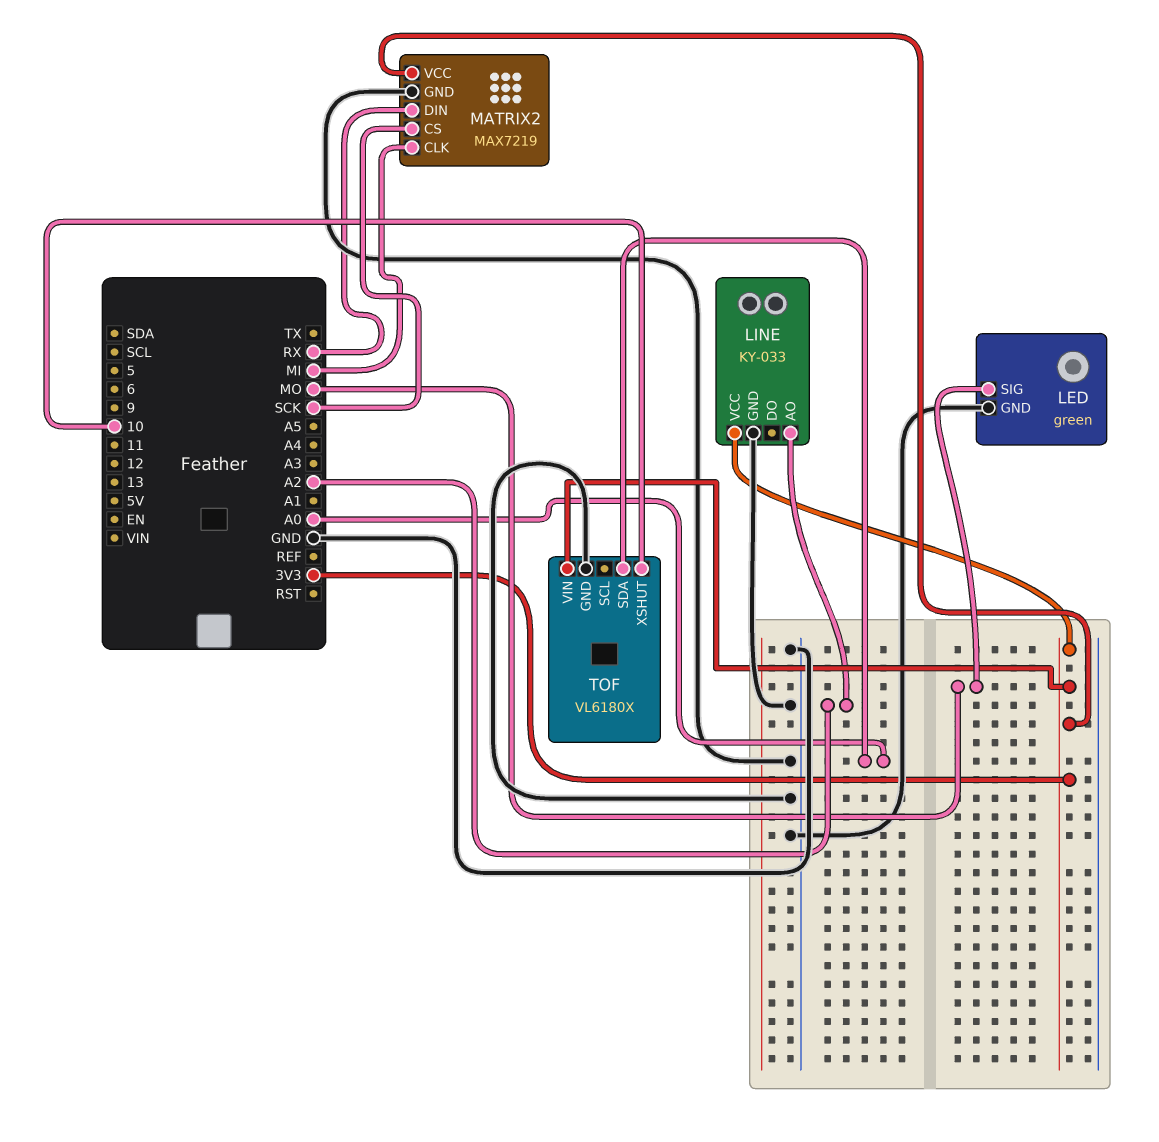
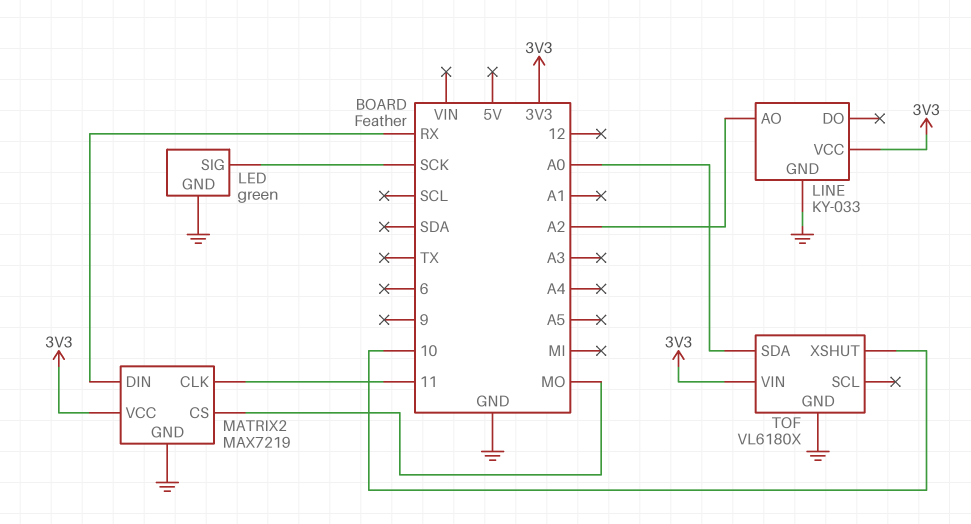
LED pin SIG: MO -> SCK
MATRIX2 pin CLK: MI -> 11
MATRIX2 pin CS: SCK -> MO

